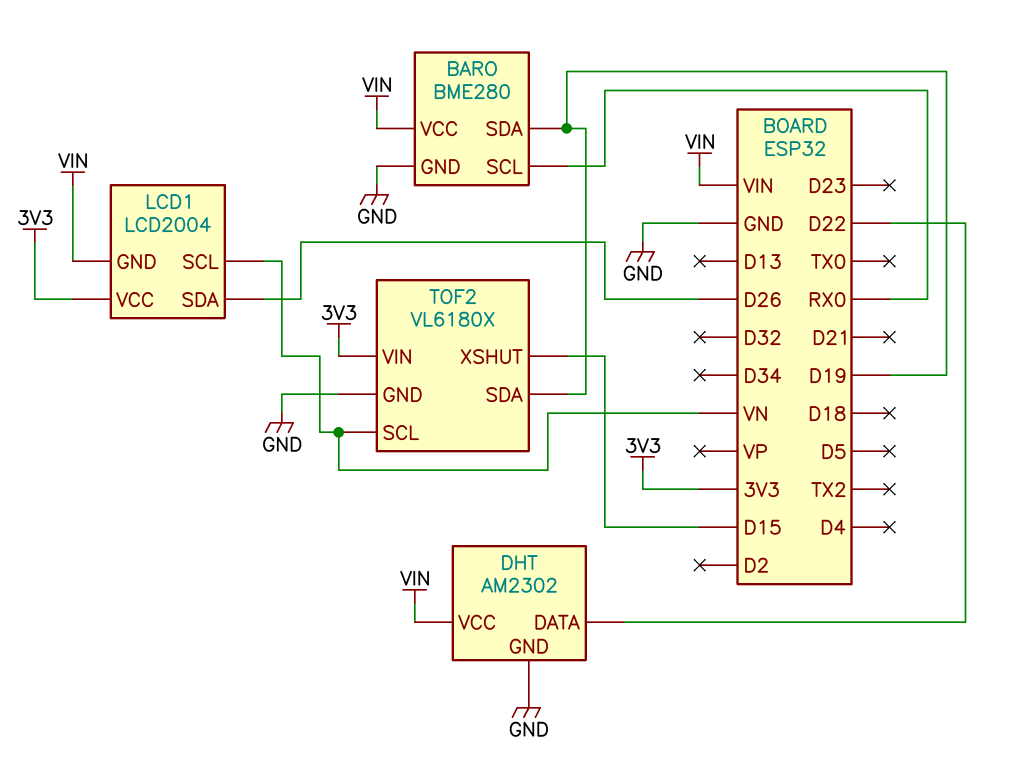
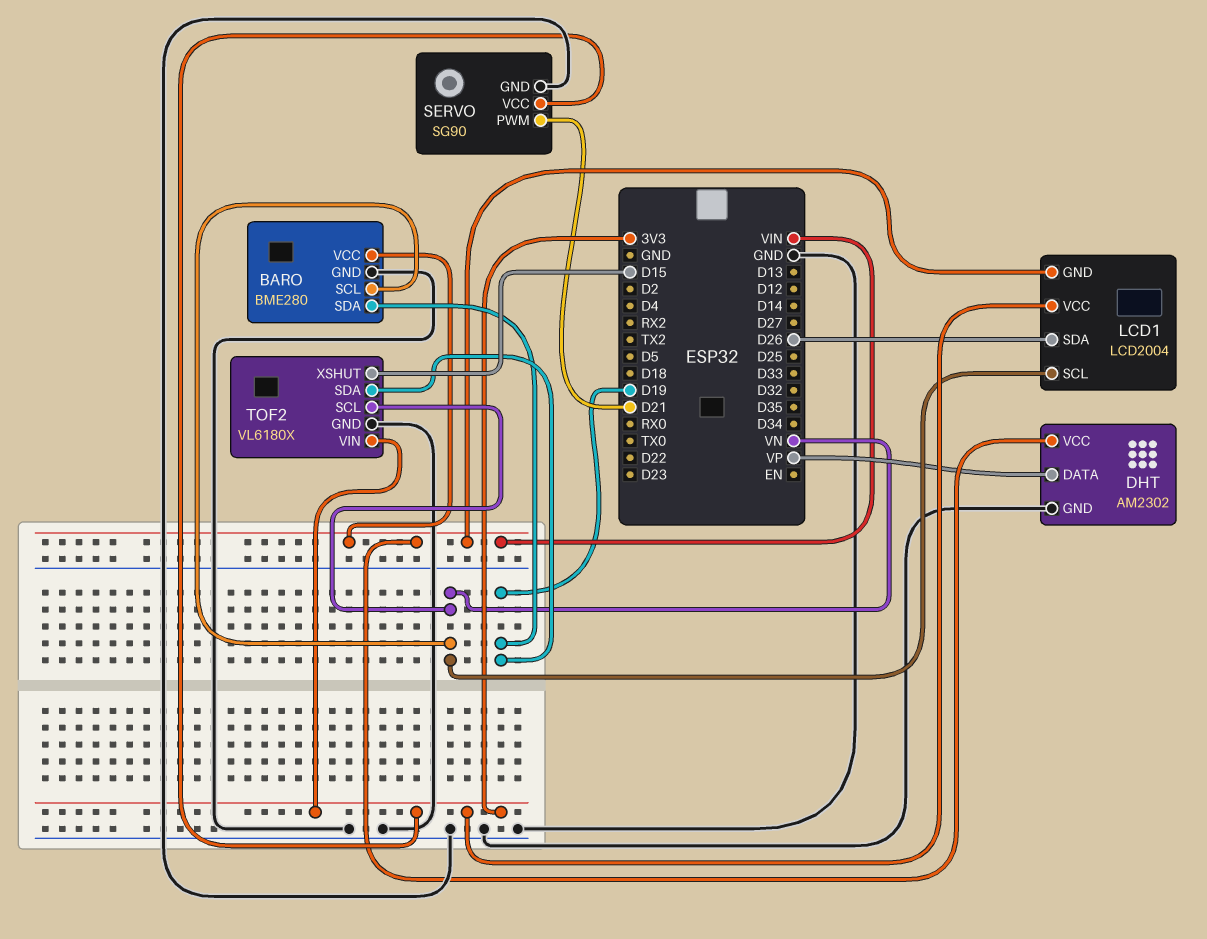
BARO pin SCL: RX0 -> VN
DHT pin DATA: D22 -> VP
SERVO: none -> SG90
SERVO pin GND: none -> GND
SERVO pin PWM: none -> D21
SERVO pin VCC: none -> 3V3

